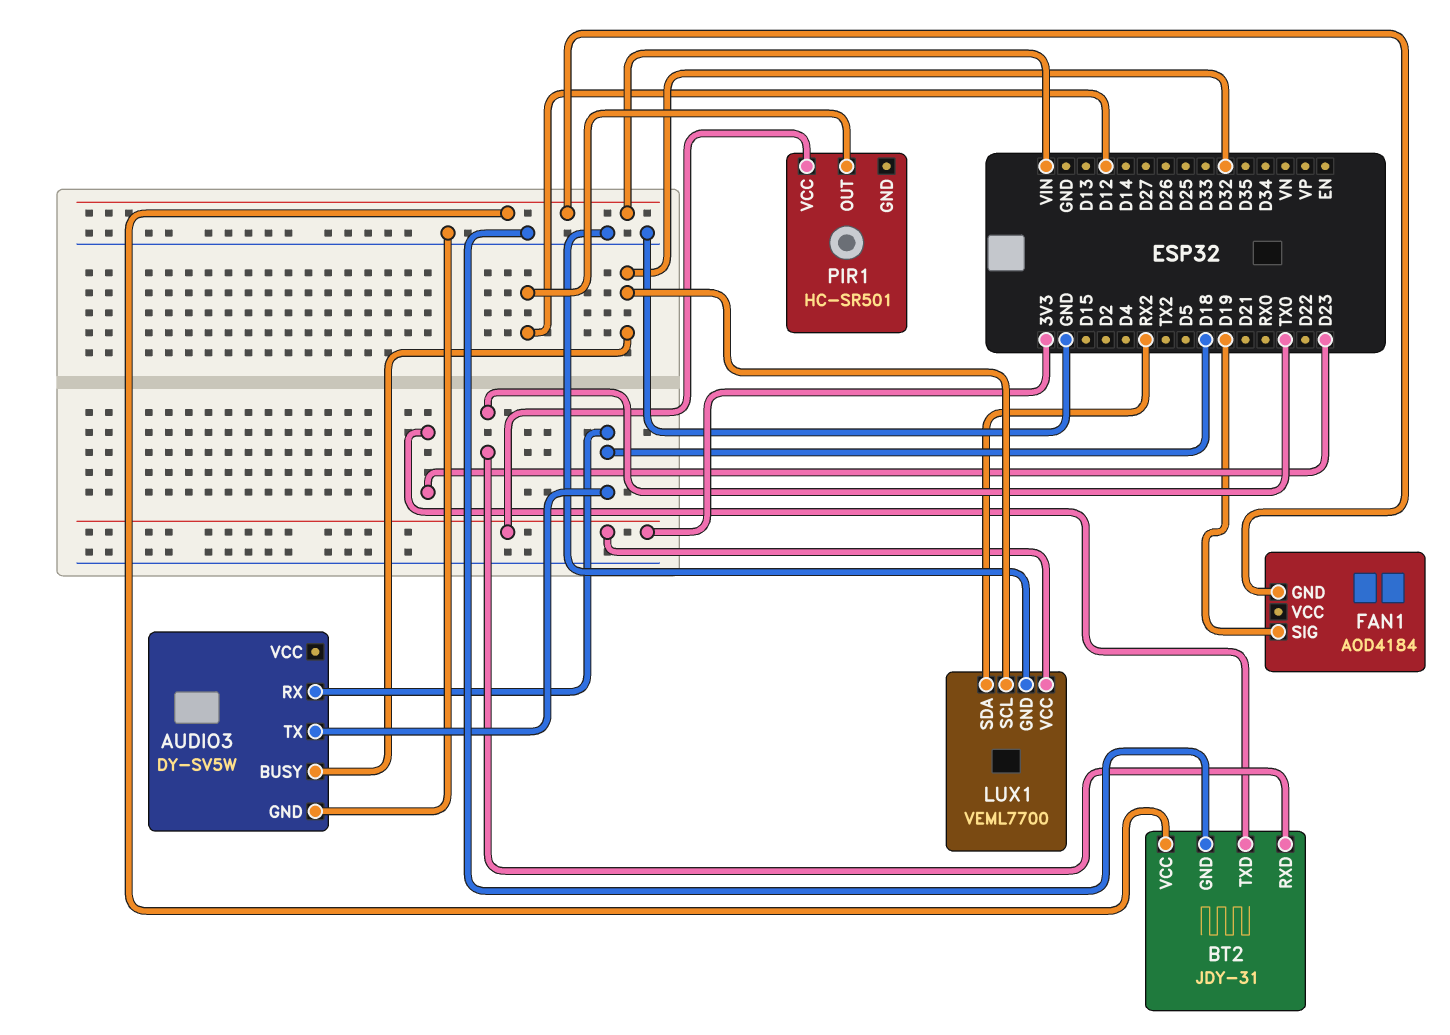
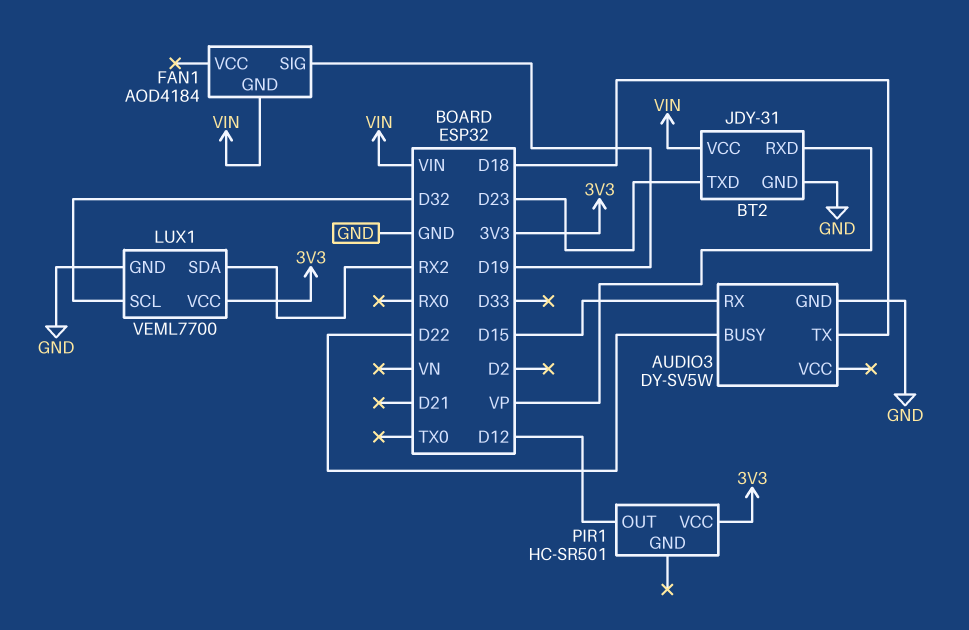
AUDIO3 pin BUSY: D32 -> D22
AUDIO3 pin RX: D18 -> D15
BT2 pin RXD: TX0 -> VP

